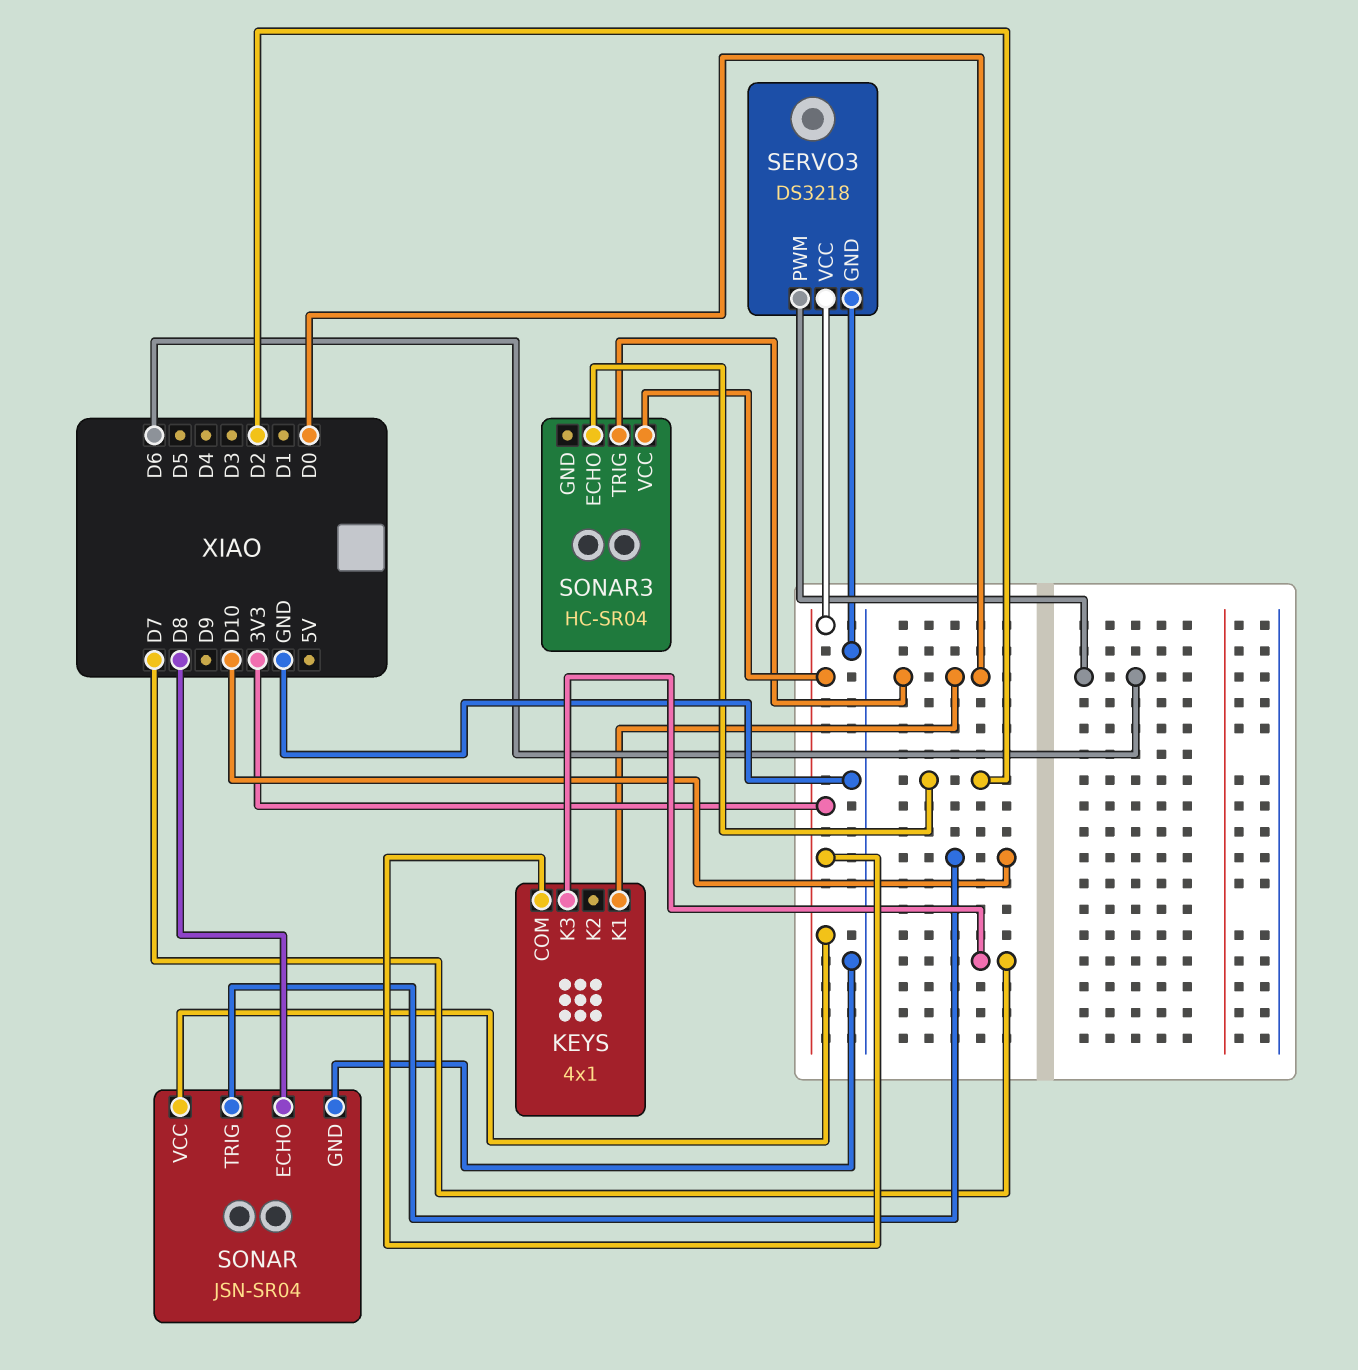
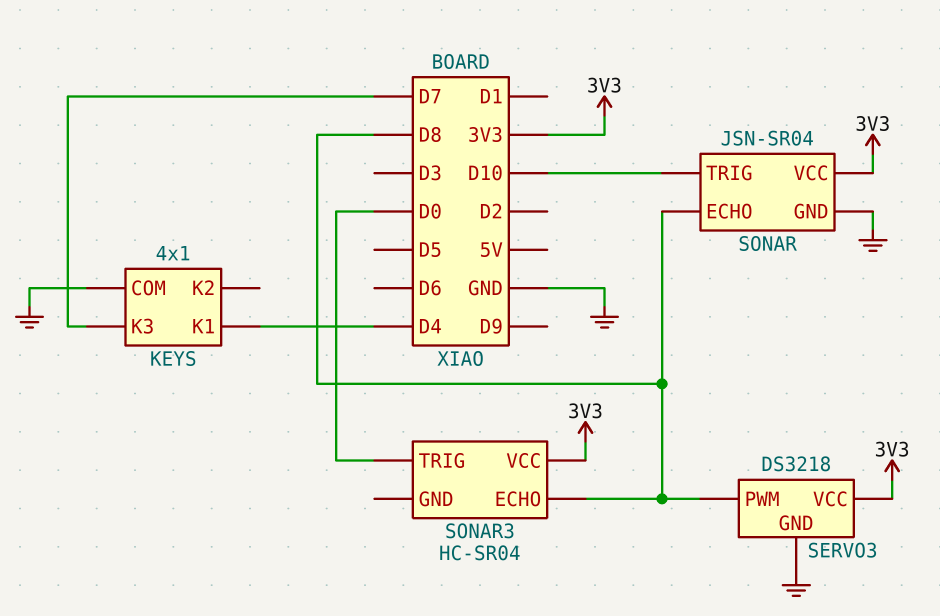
KEYS pin COM: 3V3 -> GND
KEYS pin K1: D0 -> D4
SERVO3 pin PWM: D6 -> D8
SONAR3 pin ECHO: D2 -> D8

